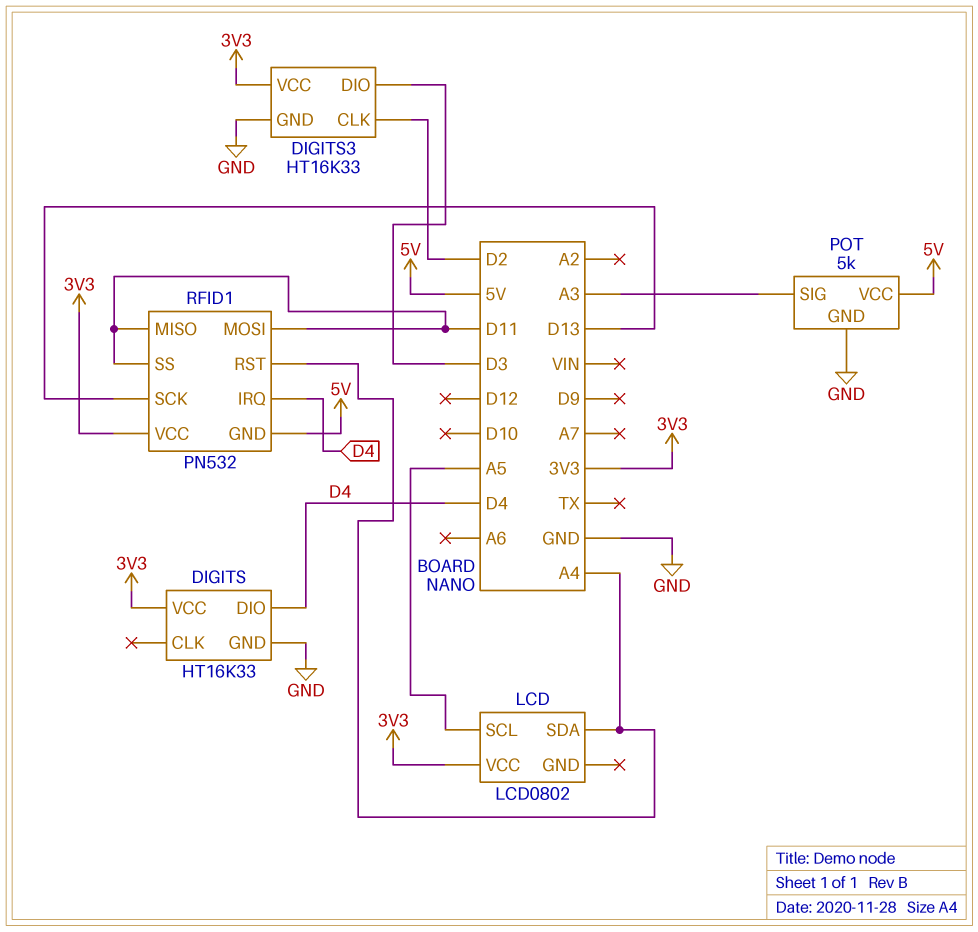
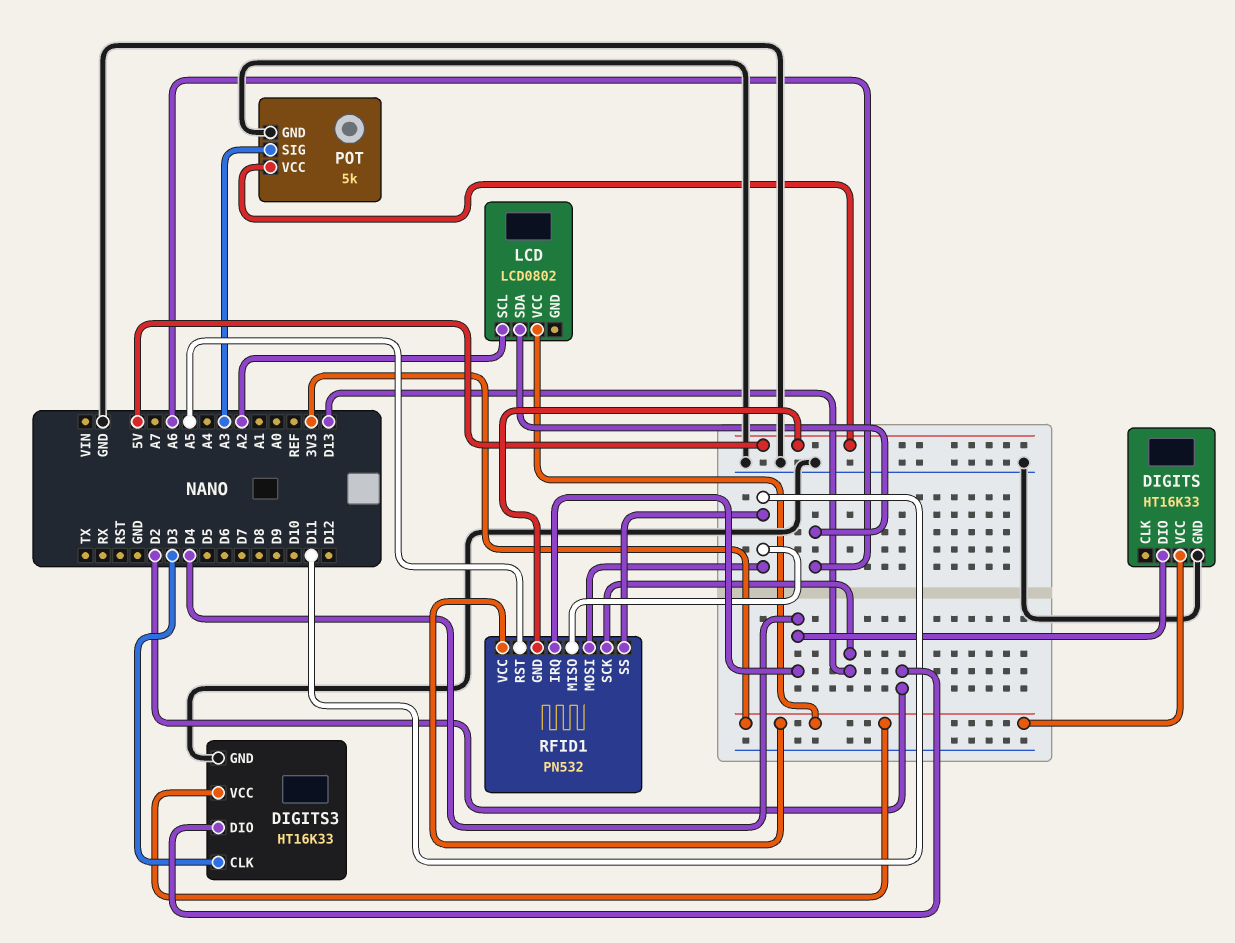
DIGITS3 pin CLK: D2 -> D3
DIGITS3 pin DIO: D3 -> D2
LCD pin SCL: A5 -> A2
LCD pin SDA: A4 -> A6
RFID1 pin RST: A4 -> A5

